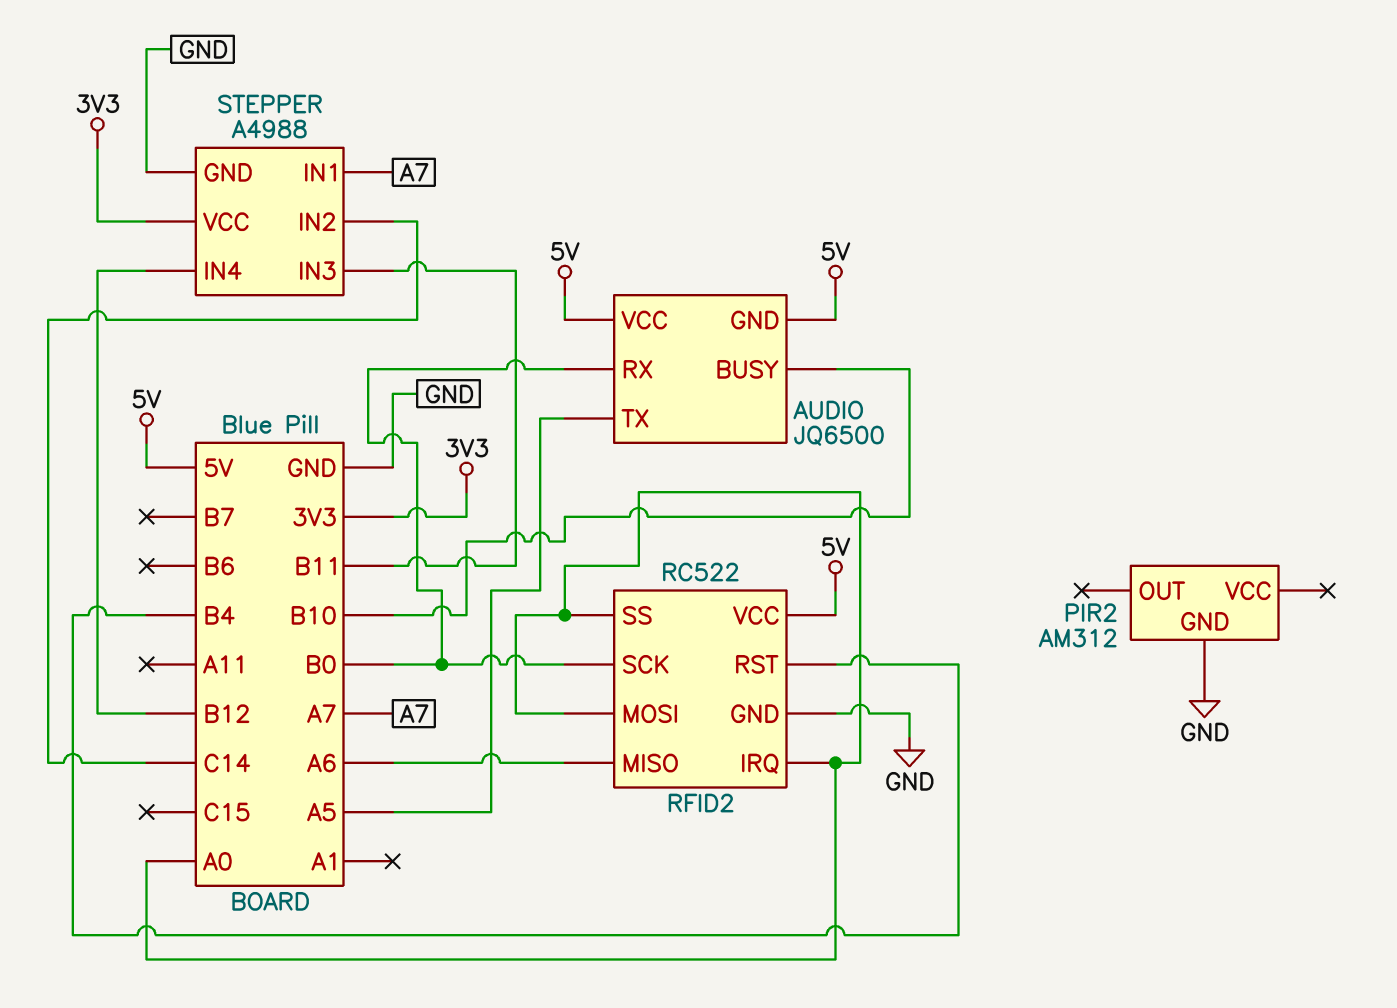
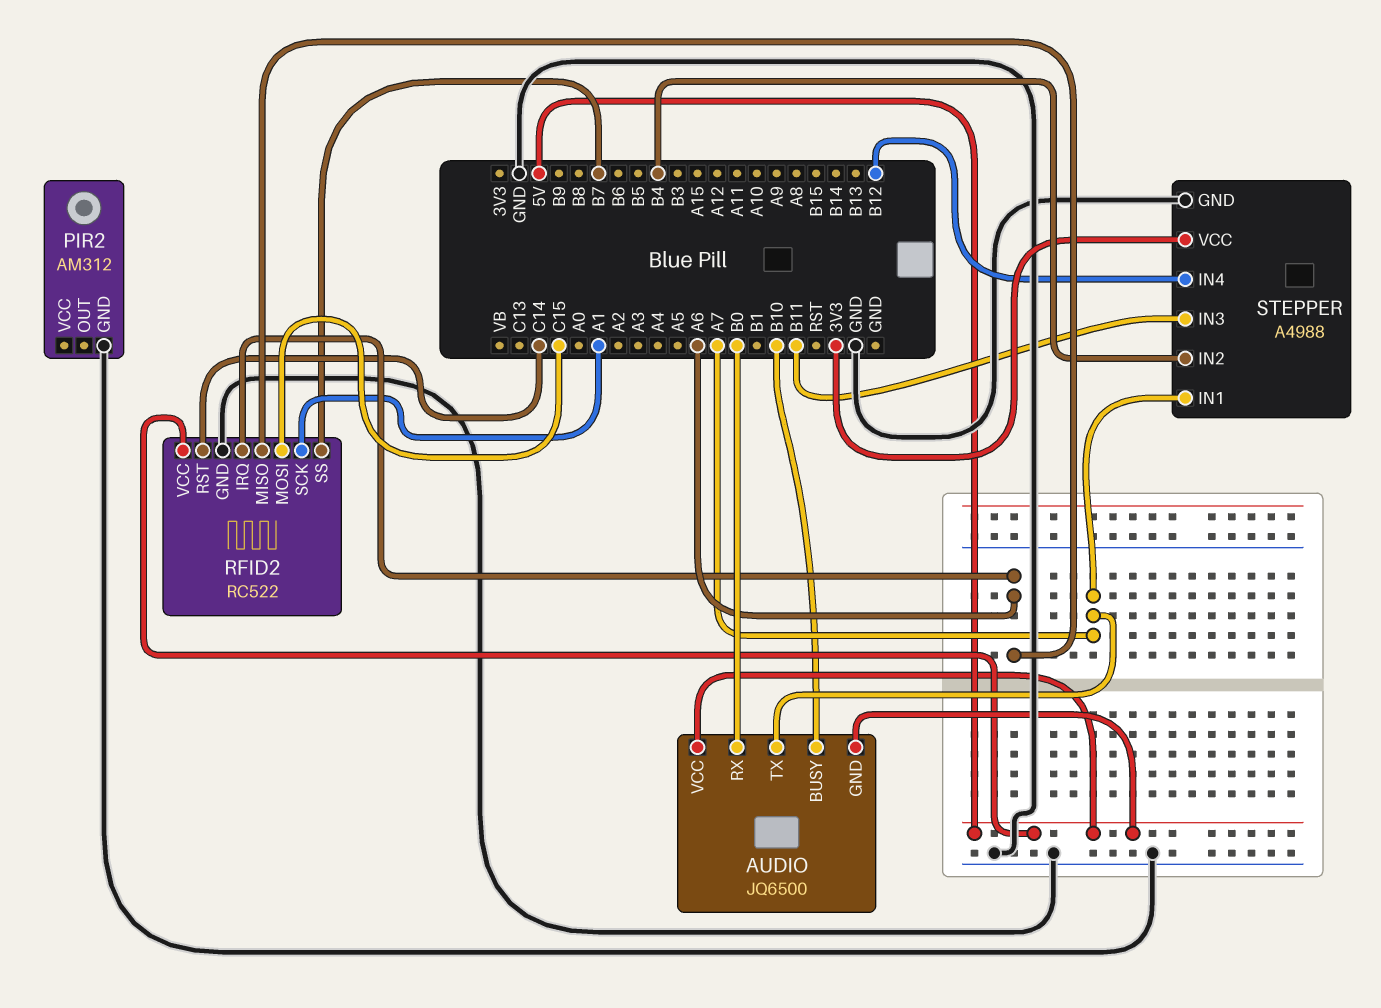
AUDIO pin TX: A5 -> A7
RFID2 pin IRQ: A0 -> A6
RFID2 pin MOSI: A0 -> C15
RFID2 pin RST: B4 -> C14
RFID2 pin SCK: B0 -> A1
RFID2 pin SS: A0 -> B7
STEPPER pin IN2: C14 -> B4

